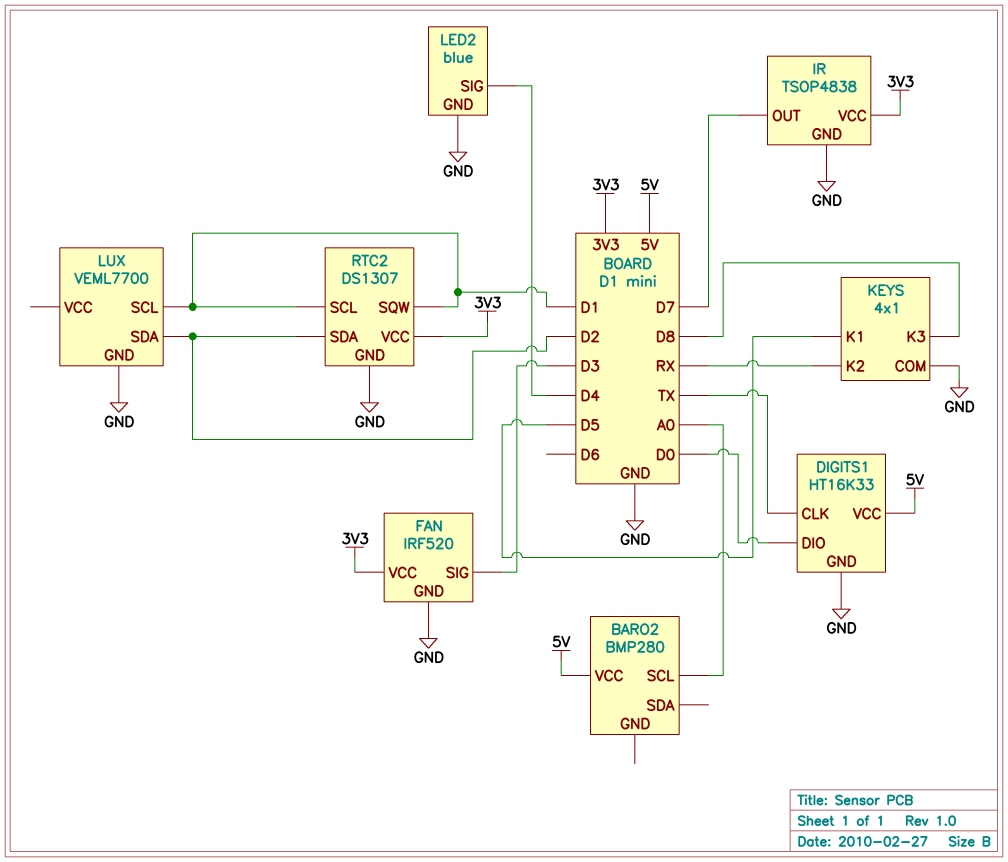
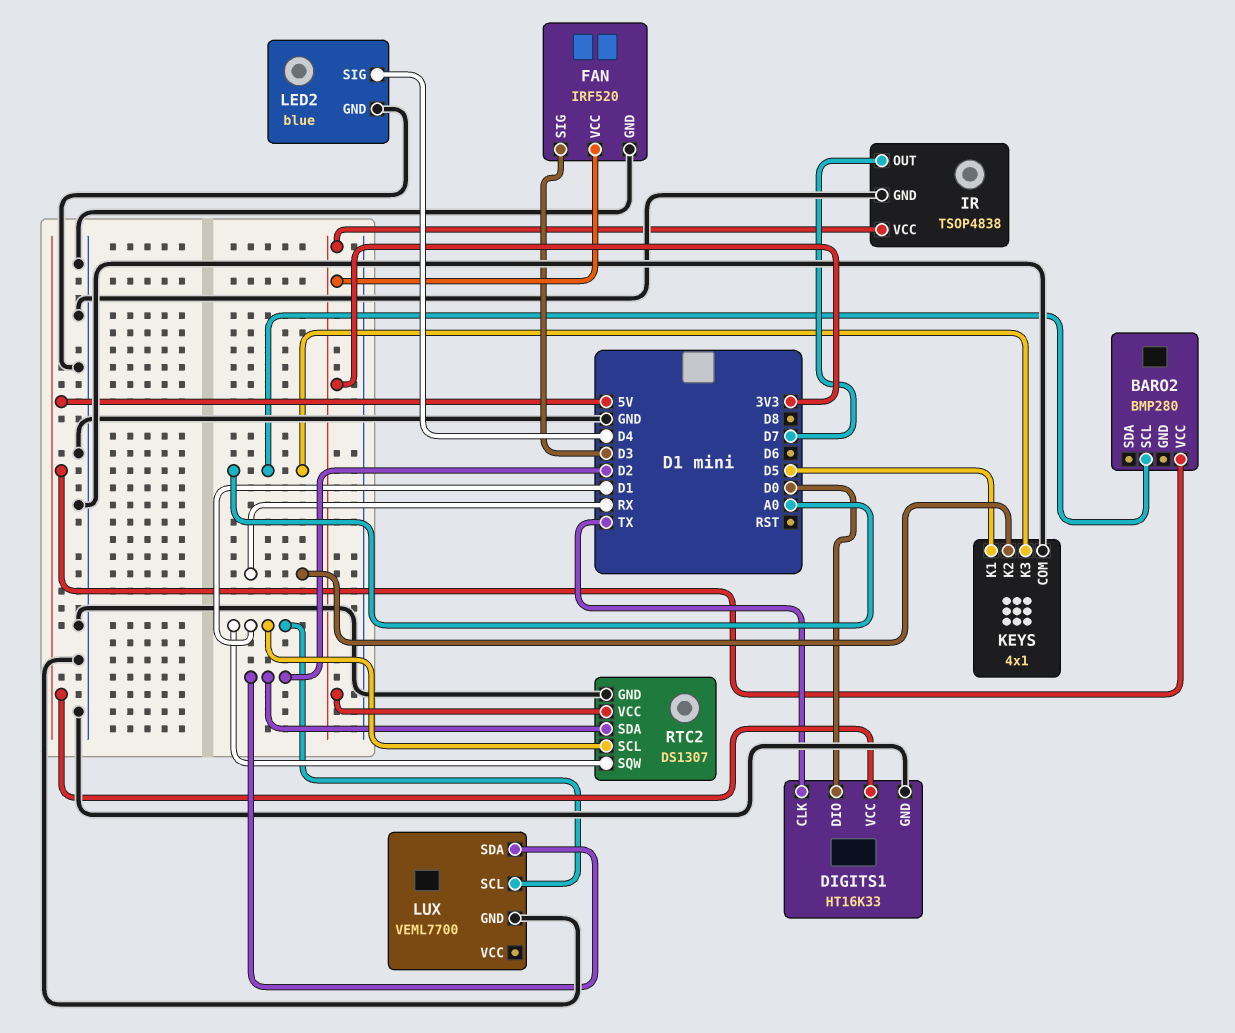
KEYS pin K3: D8 -> A0

